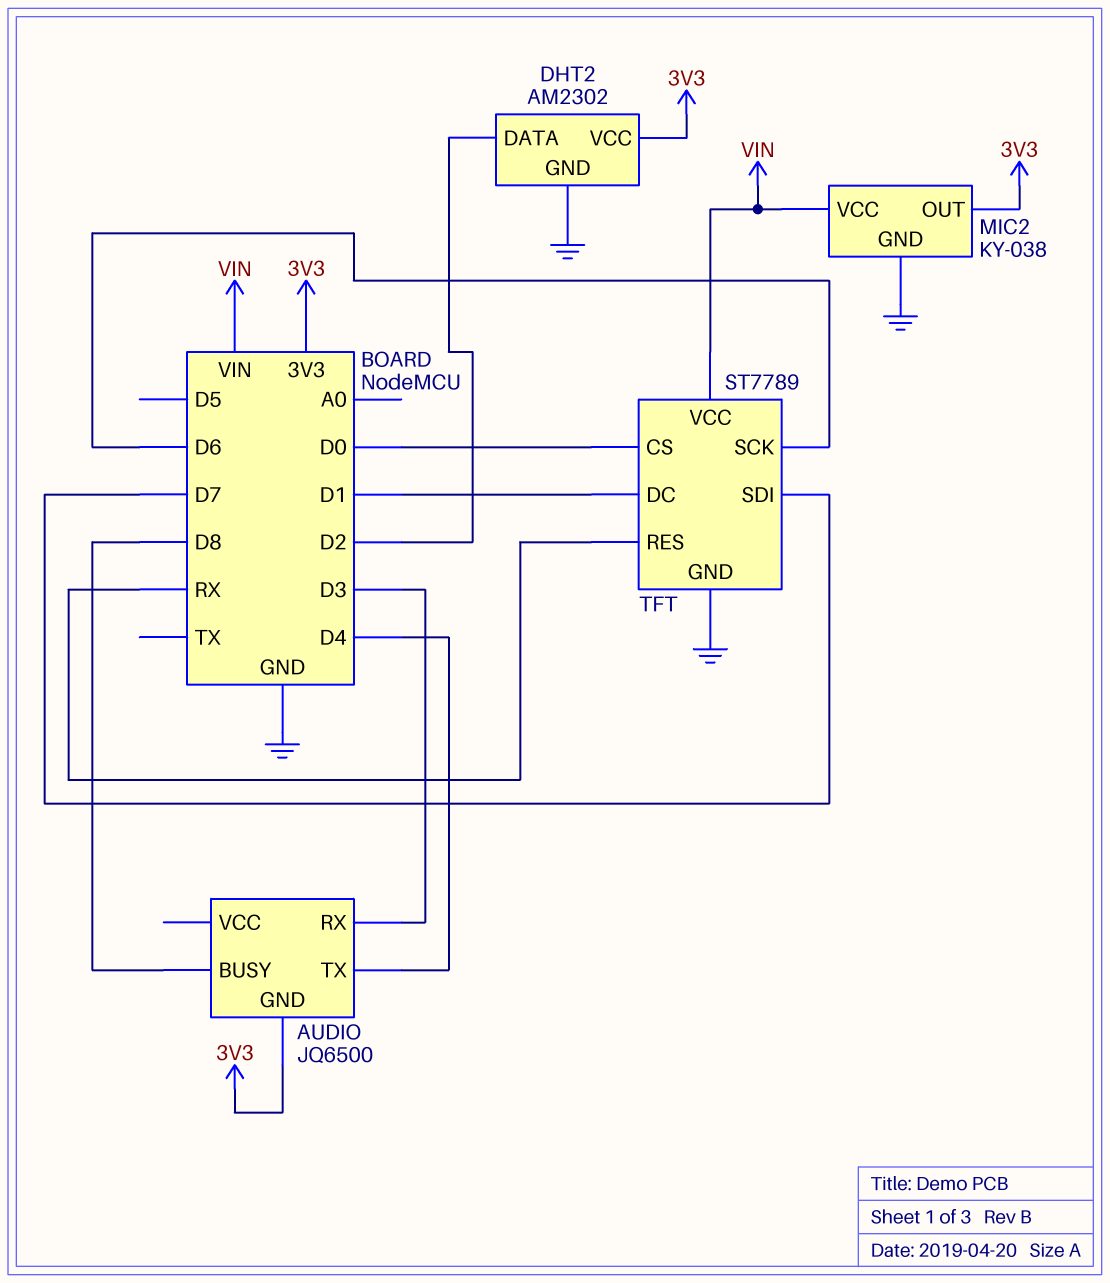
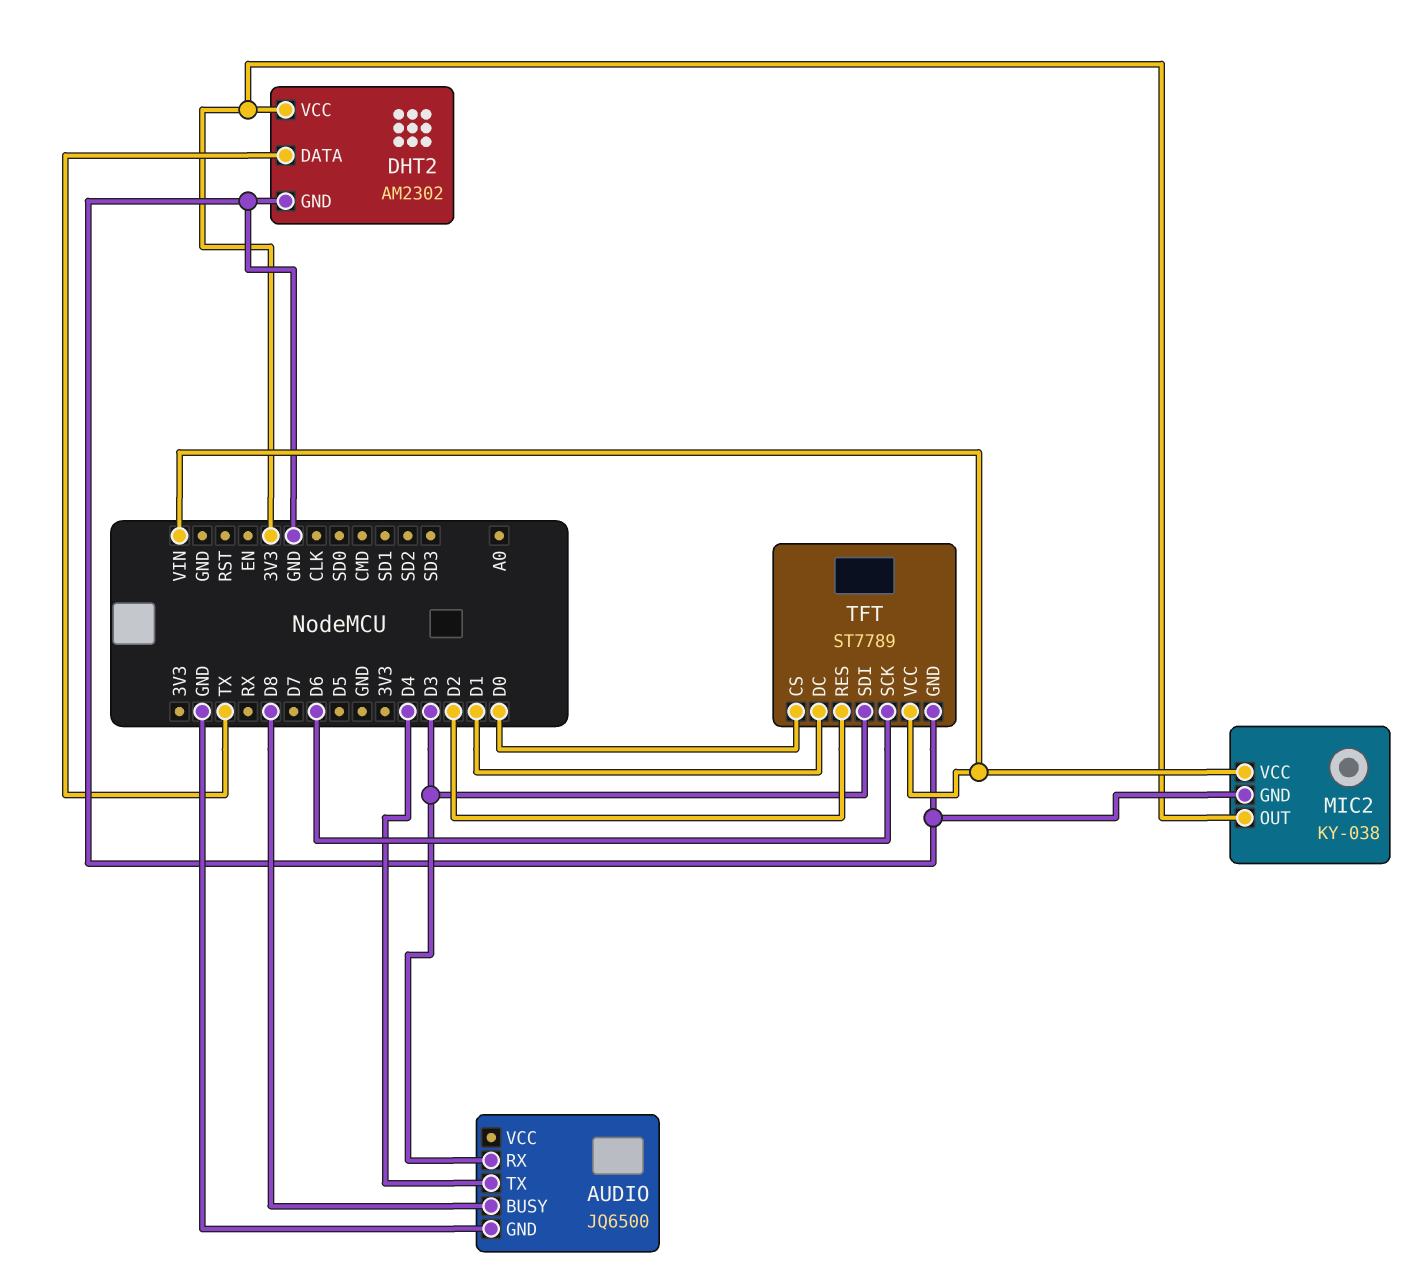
AUDIO pin GND: 3V3 -> GND
DHT2 pin DATA: D2 -> TX
TFT pin RES: RX -> D2
TFT pin SDI: D7 -> D3

